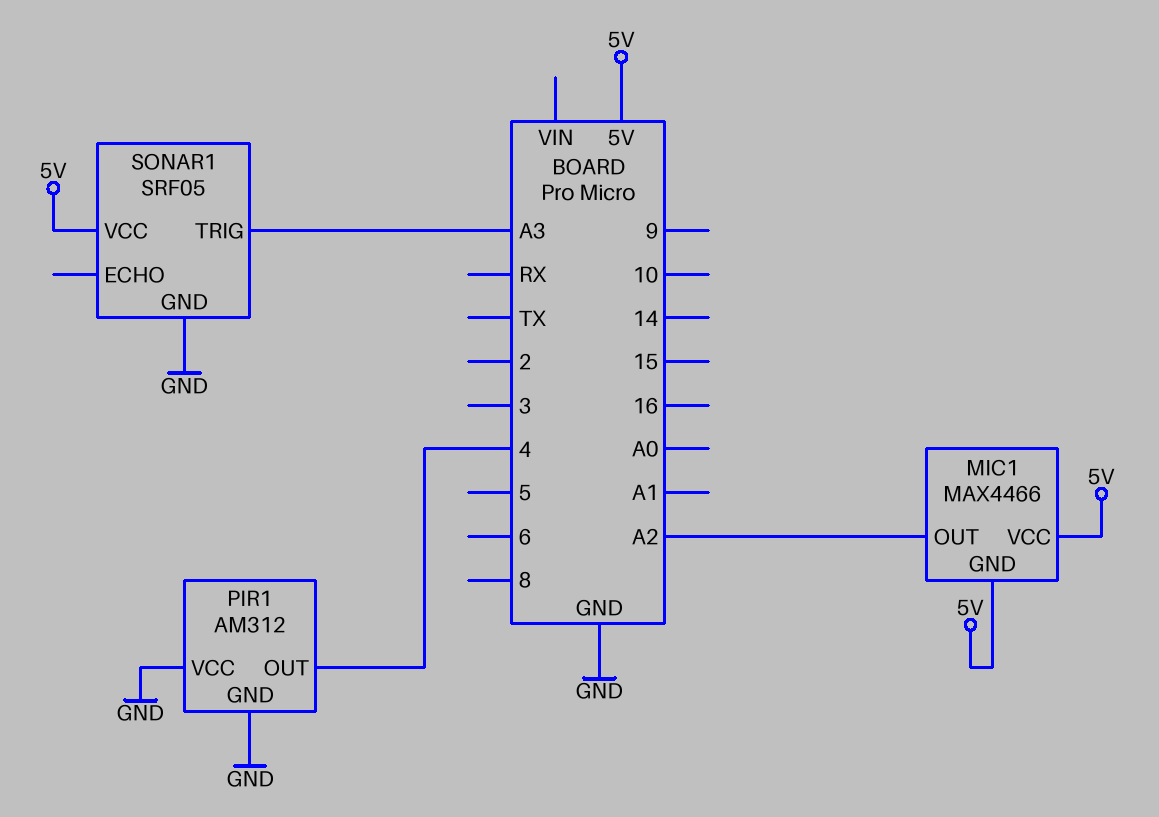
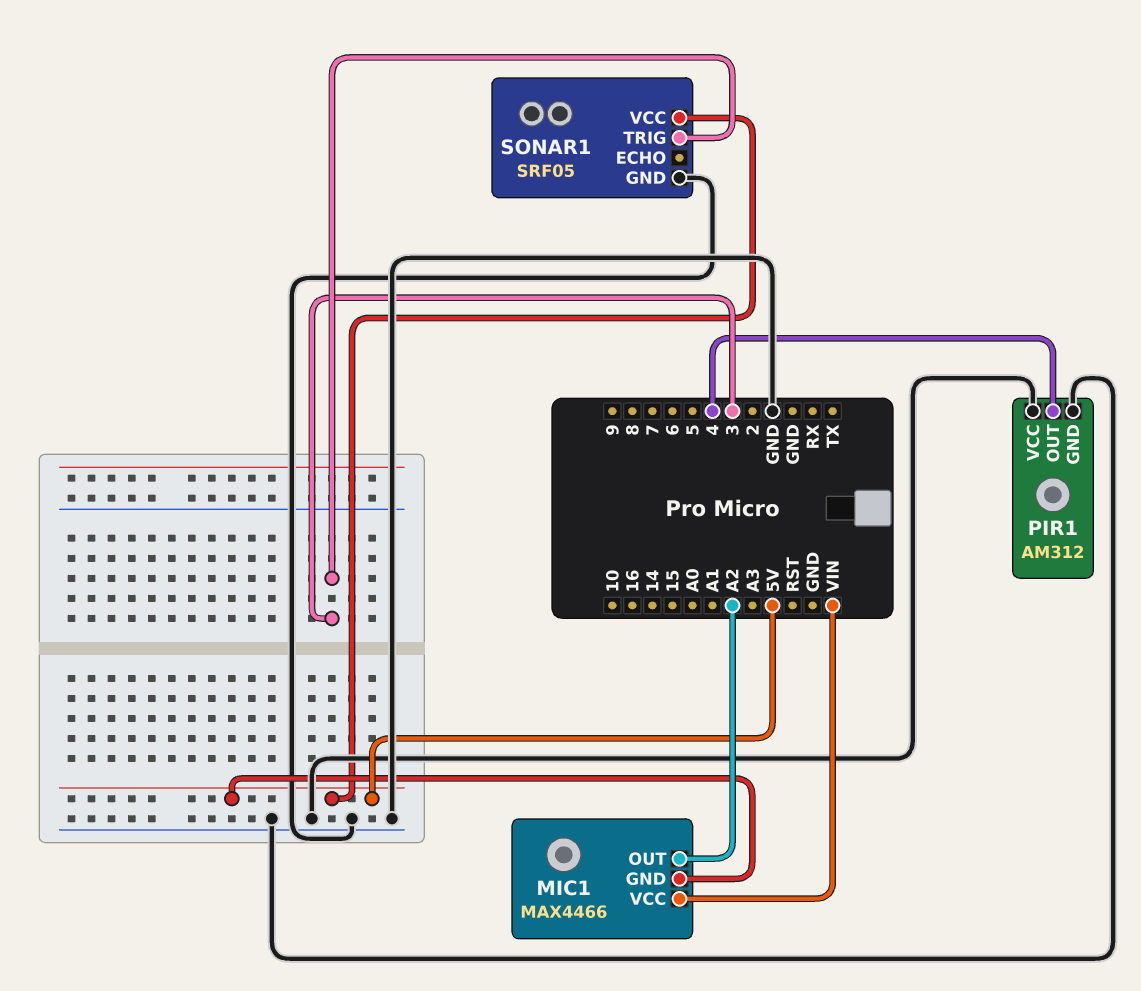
MIC1 pin VCC: 5V -> VIN
SONAR1 pin TRIG: A3 -> 3

